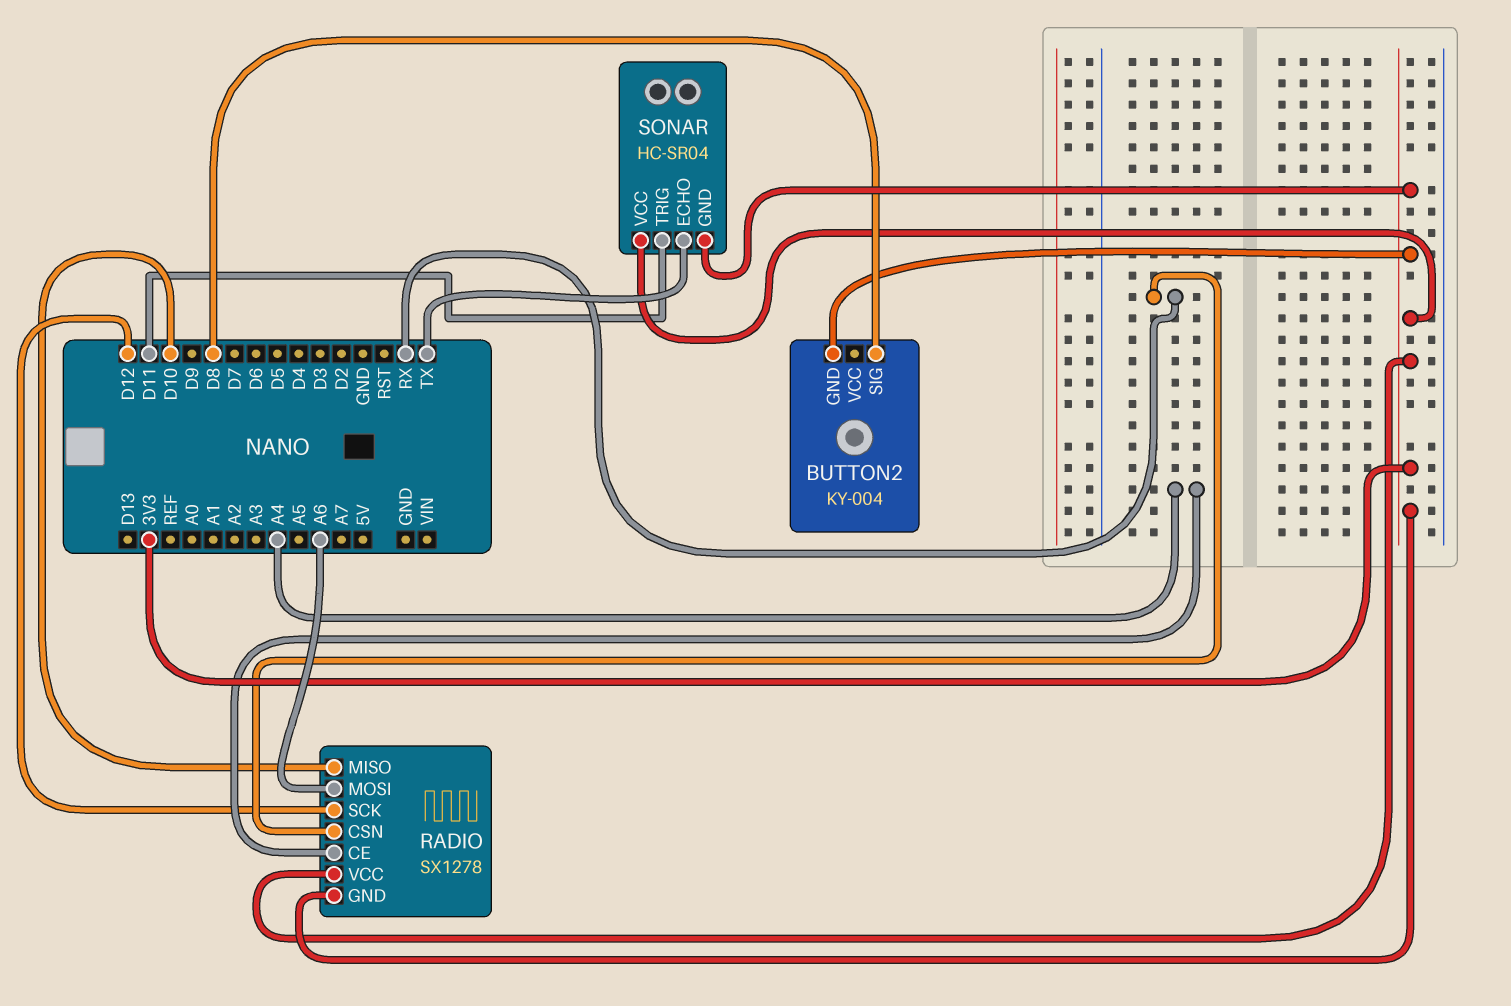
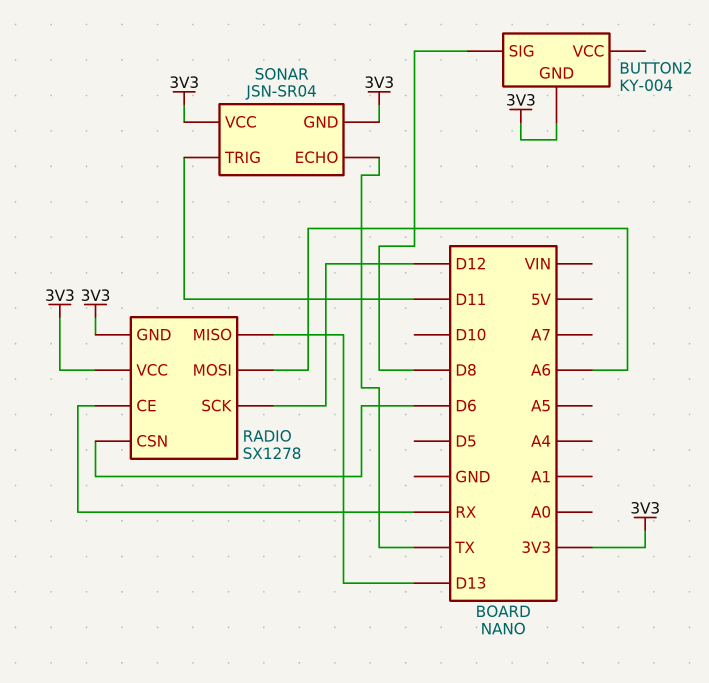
RADIO pin CE: A4 -> RX
RADIO pin CSN: RX -> D6
RADIO pin MISO: D10 -> D13
SONAR: HC-SR04 -> JSN-SR04

